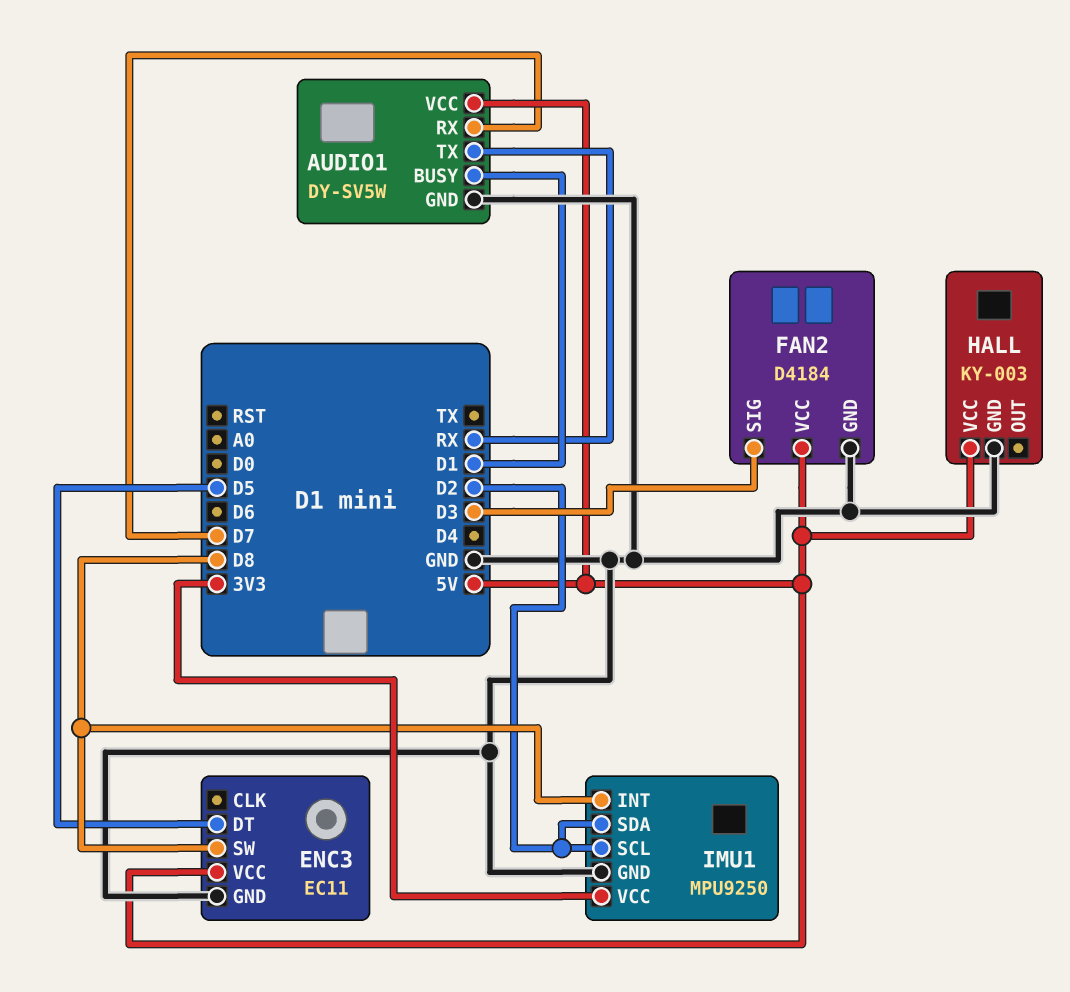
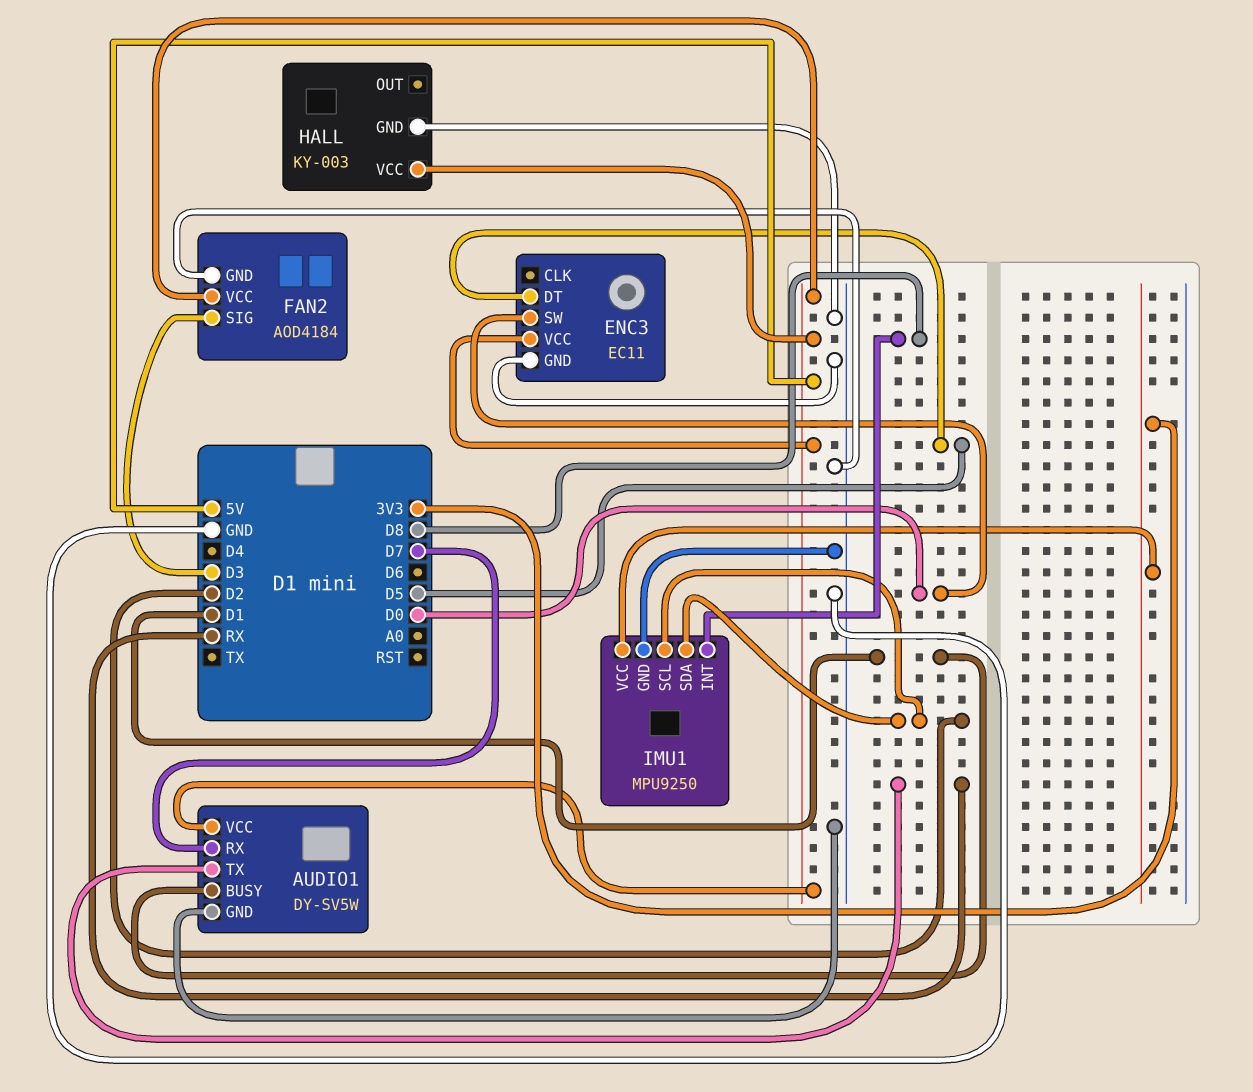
ENC3 pin SW: D8 -> D0
FAN2: D4184 -> AOD4184

